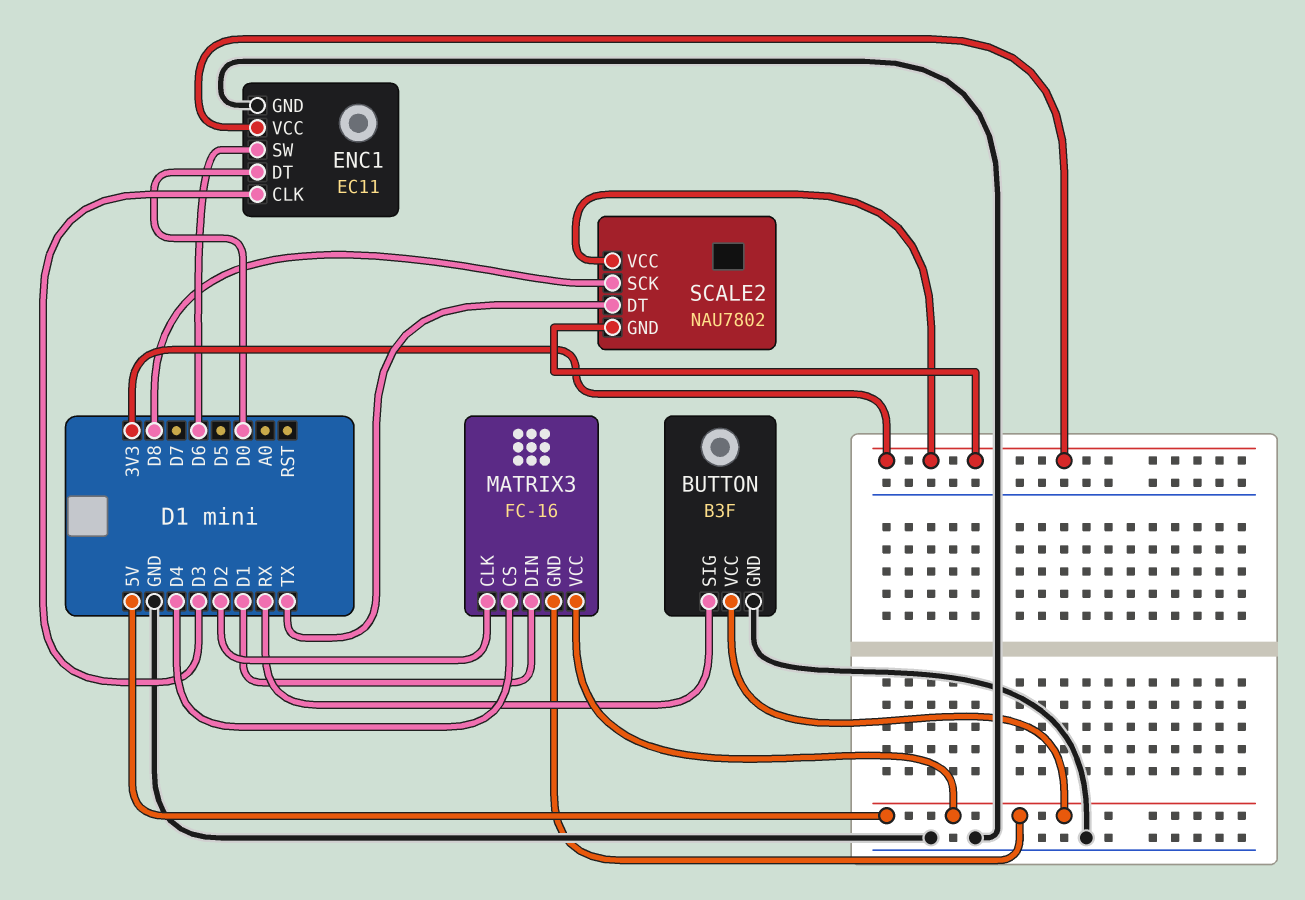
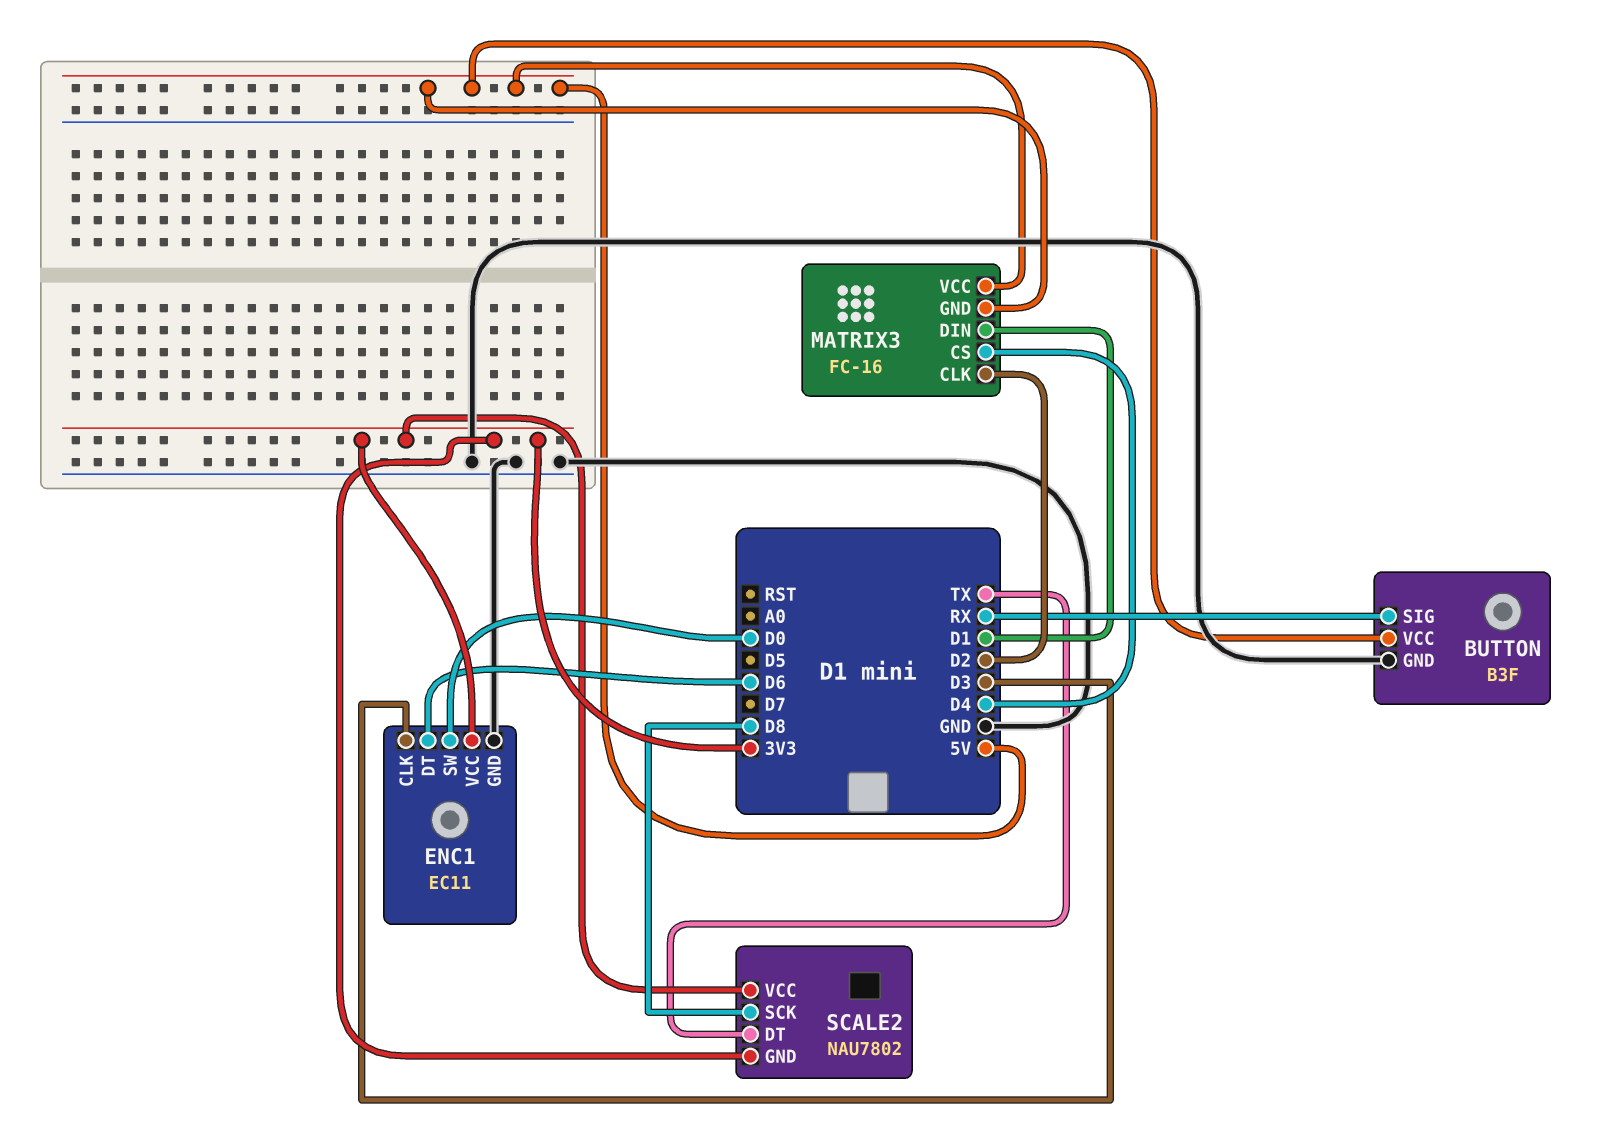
ENC1 pin DT: D0 -> D6
ENC1 pin SW: D6 -> D0

